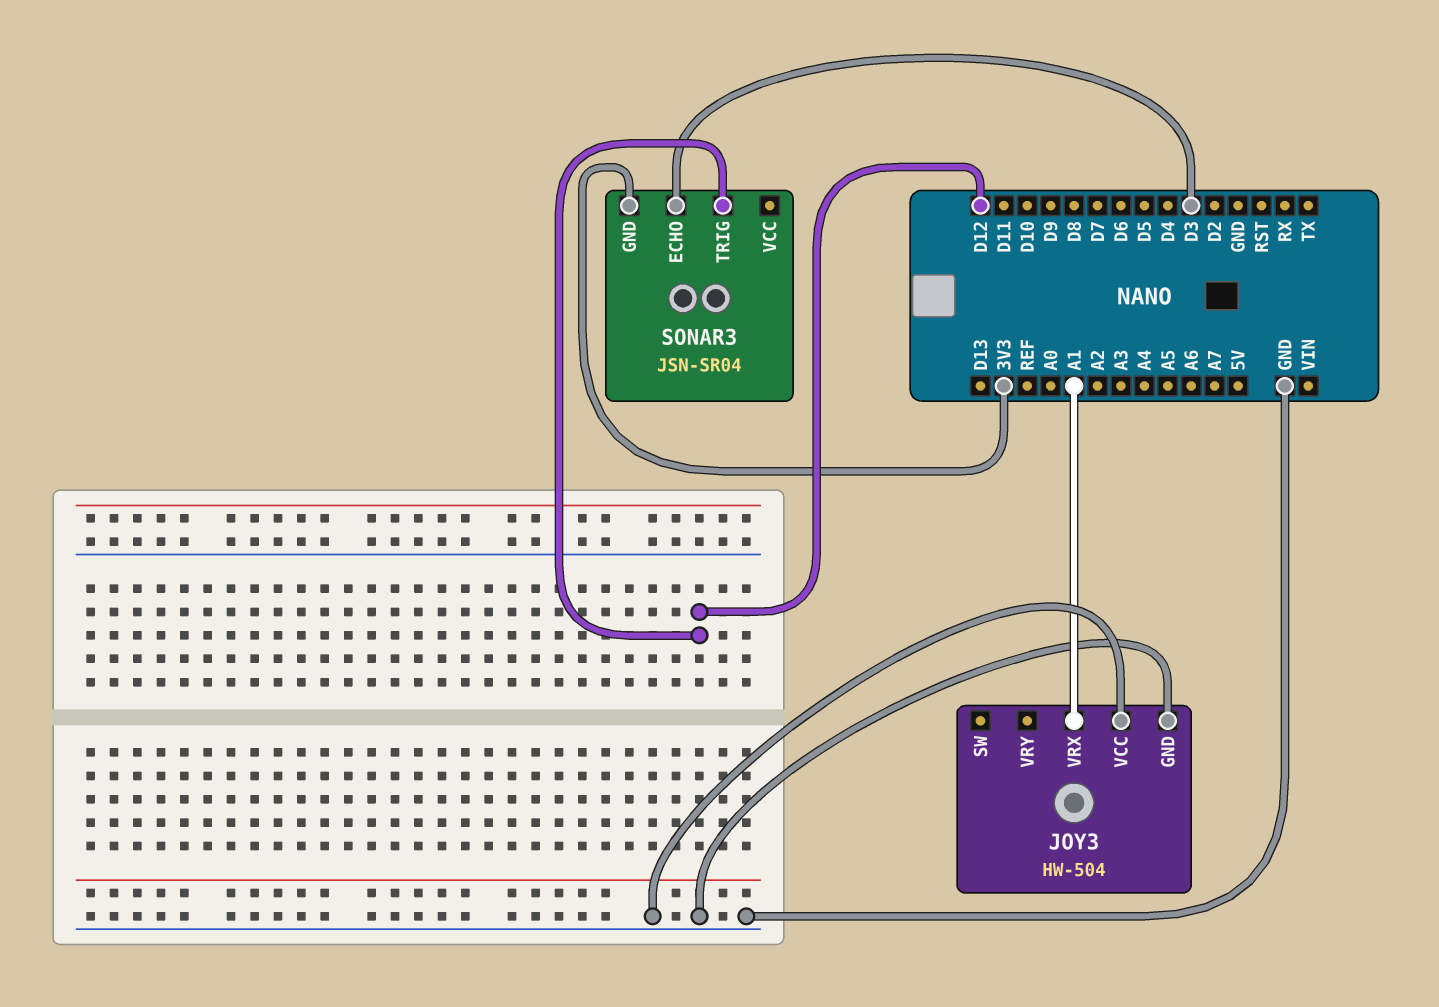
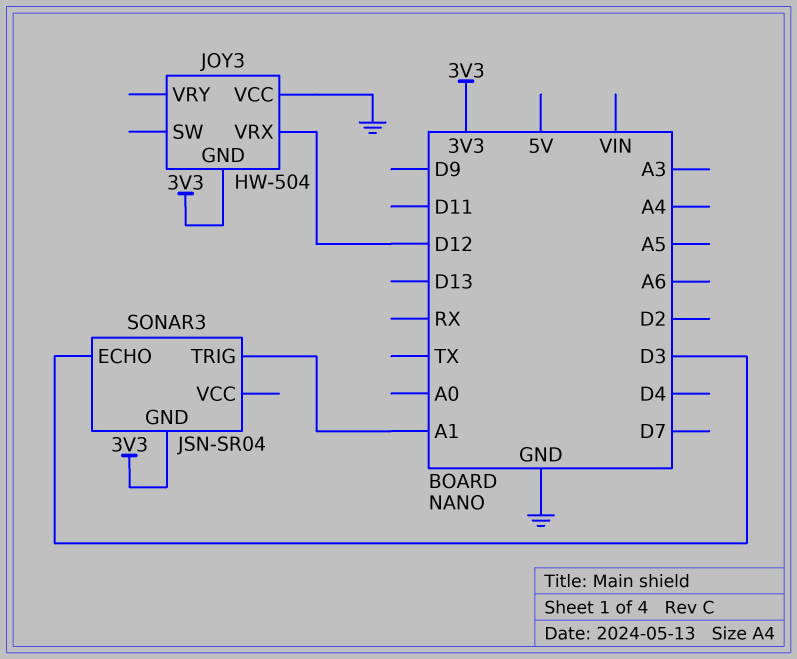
JOY3 pin GND: GND -> 3V3
JOY3 pin VRX: A1 -> D12
SONAR3 pin TRIG: D12 -> A1

